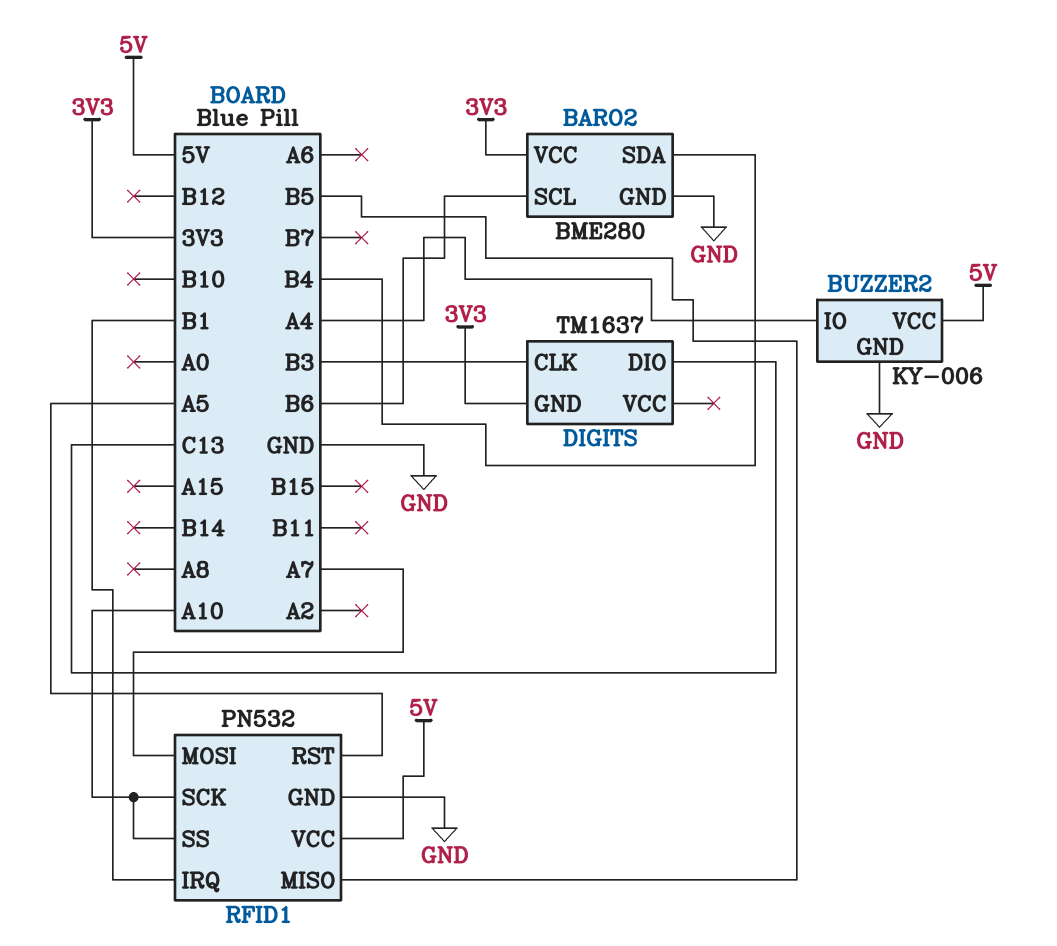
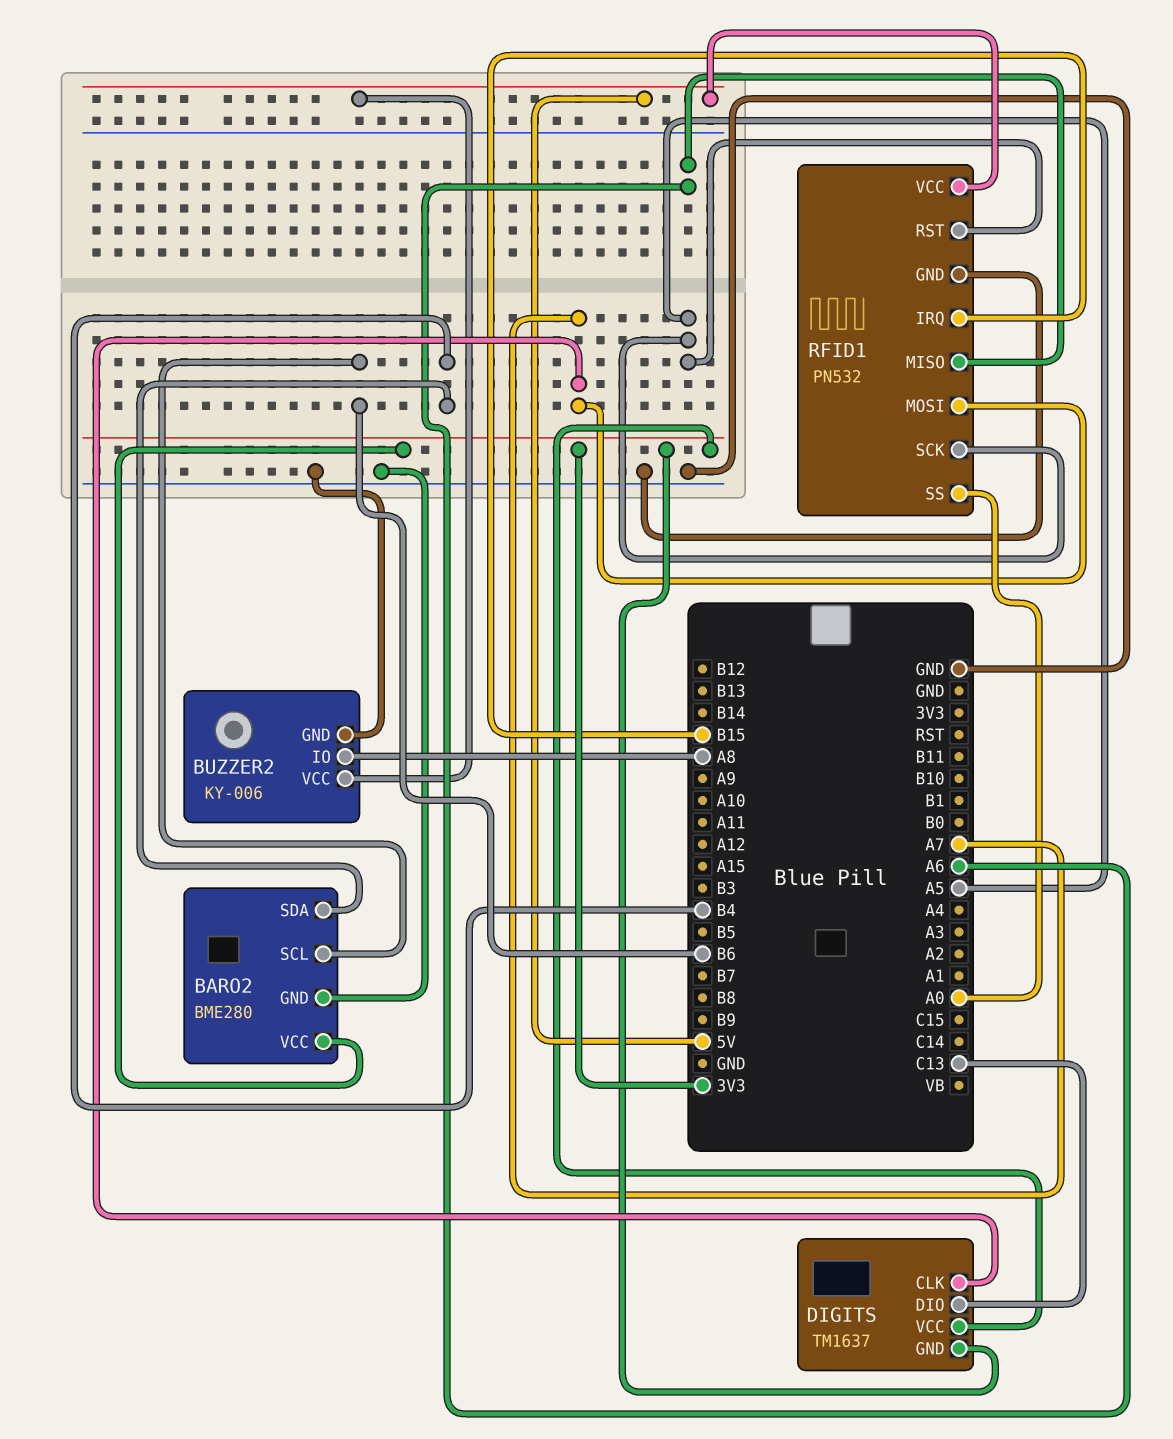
BUZZER2 pin IO: A4 -> A8
DIGITS pin CLK: B3 -> A7
DIGITS pin VCC: none -> 3V3
RFID1 pin IRQ: B1 -> B15
RFID1 pin MISO: B5 -> A6
RFID1 pin SCK: A10 -> A5
RFID1 pin SS: A10 -> A0

